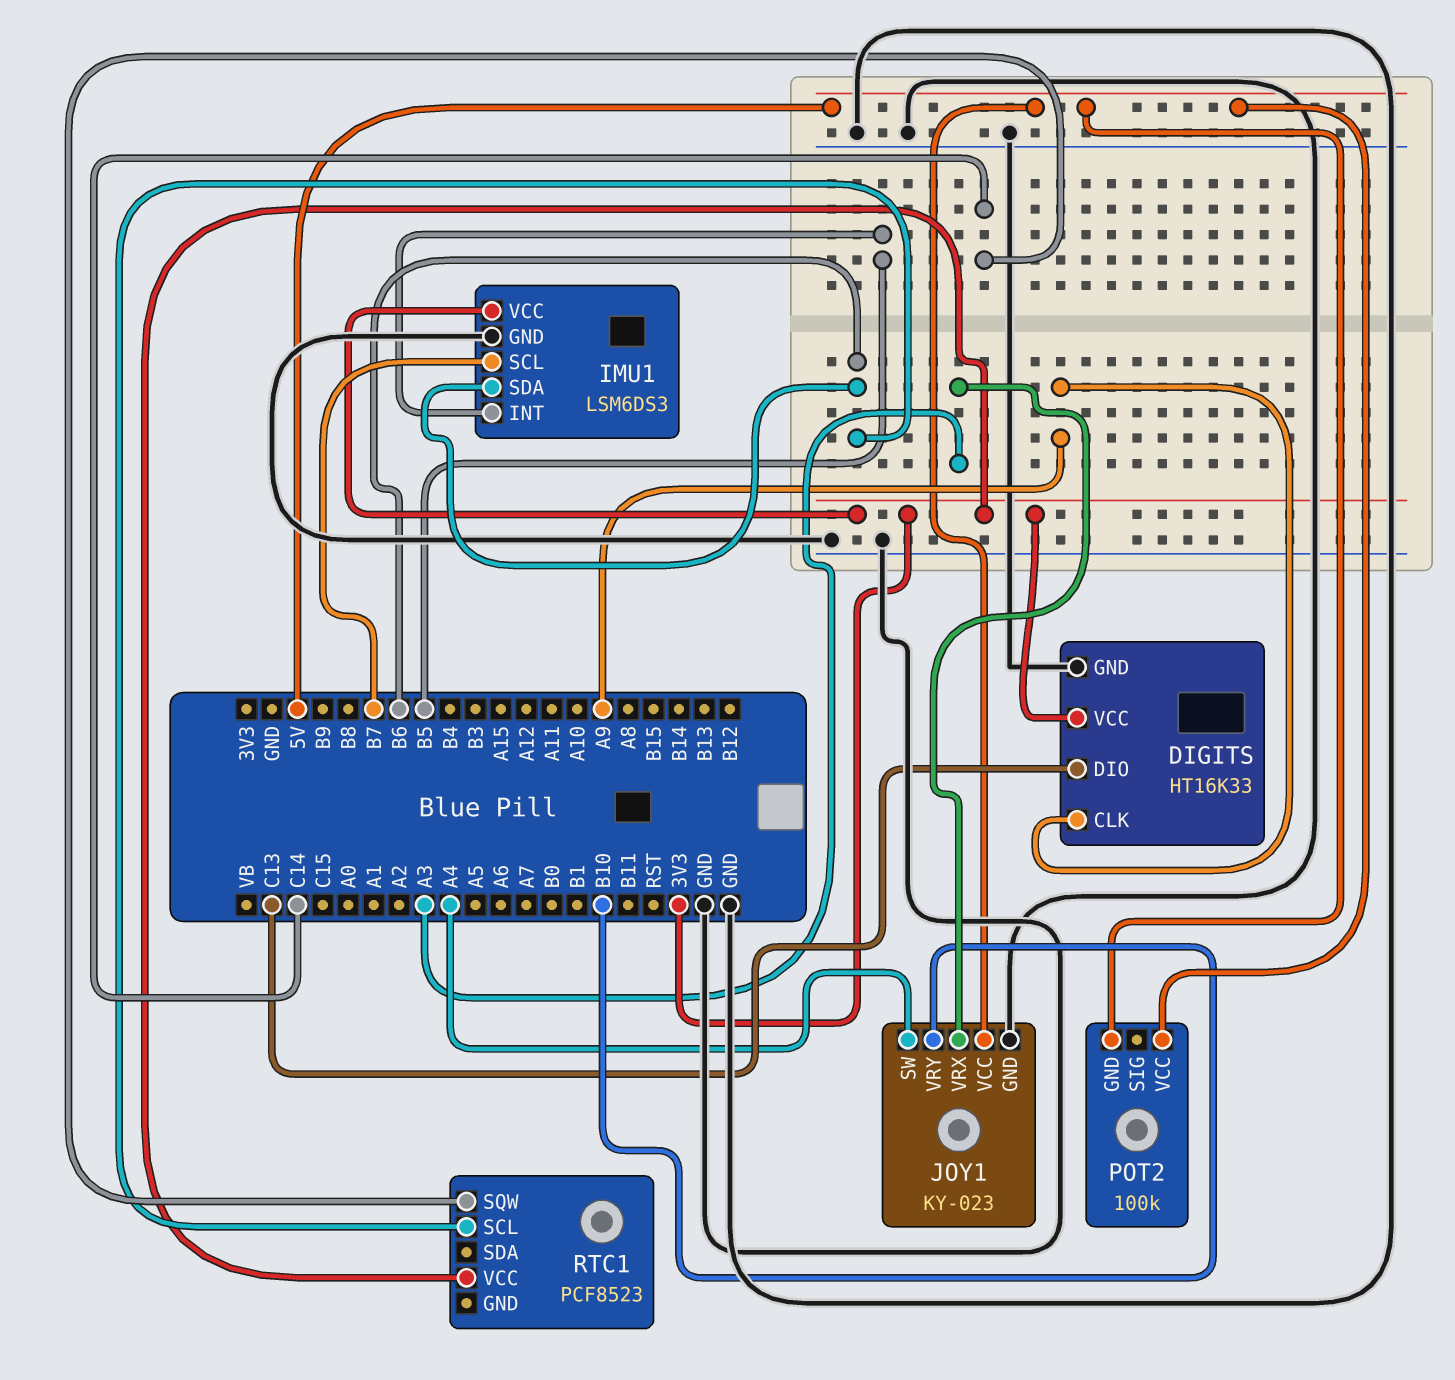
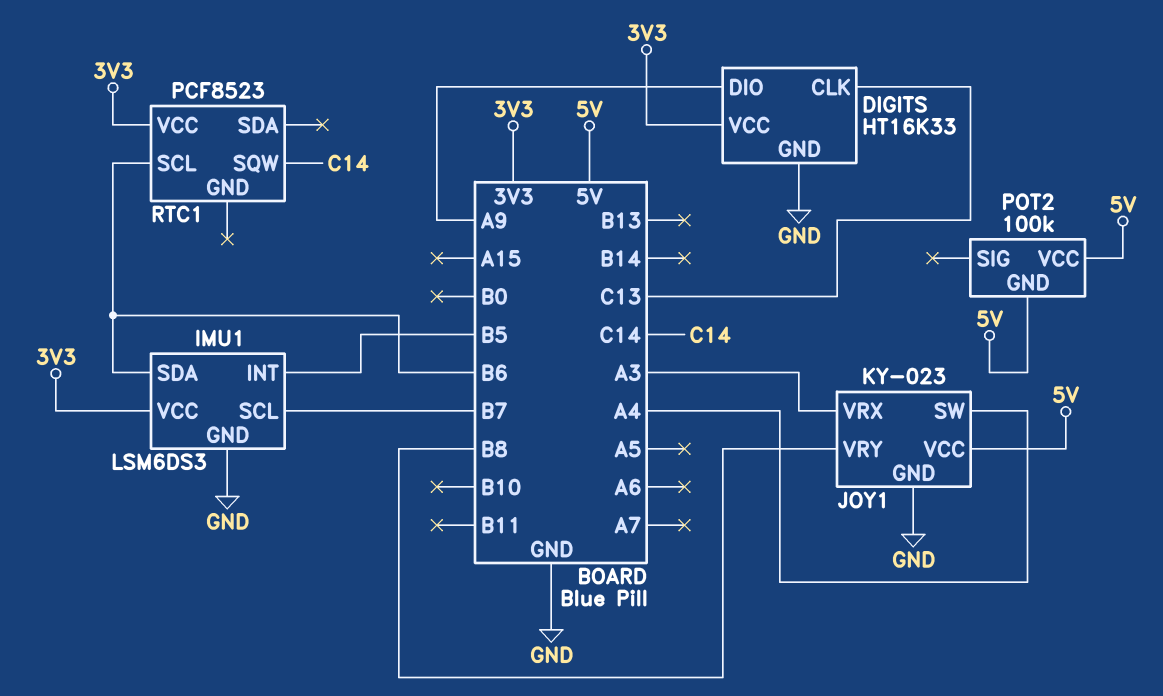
DIGITS pin CLK: A9 -> C13
DIGITS pin DIO: C13 -> A9
JOY1 pin VRY: B10 -> B8

